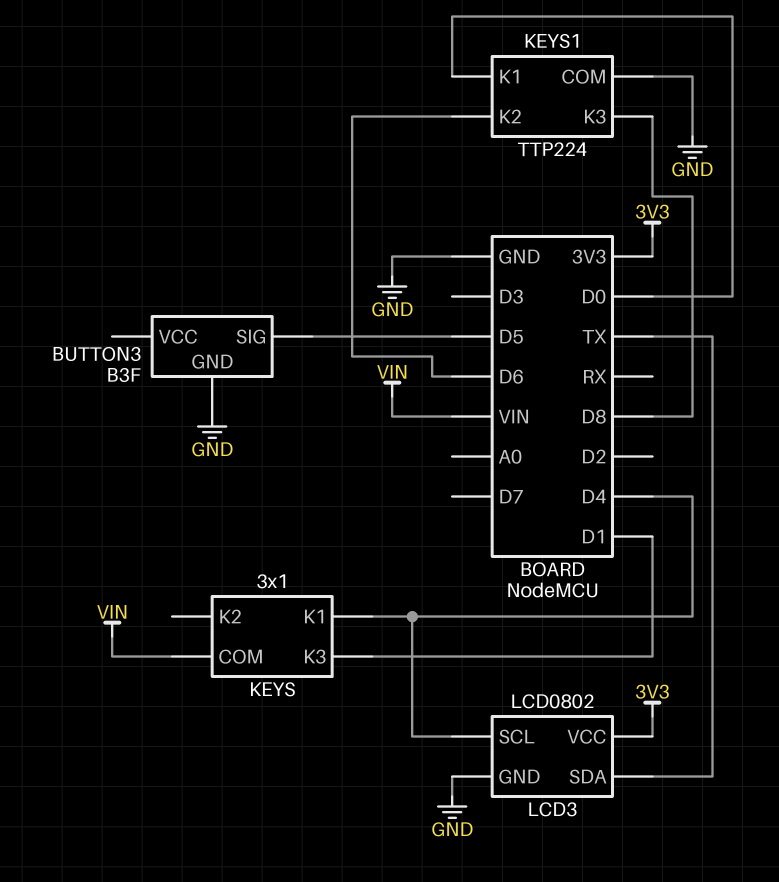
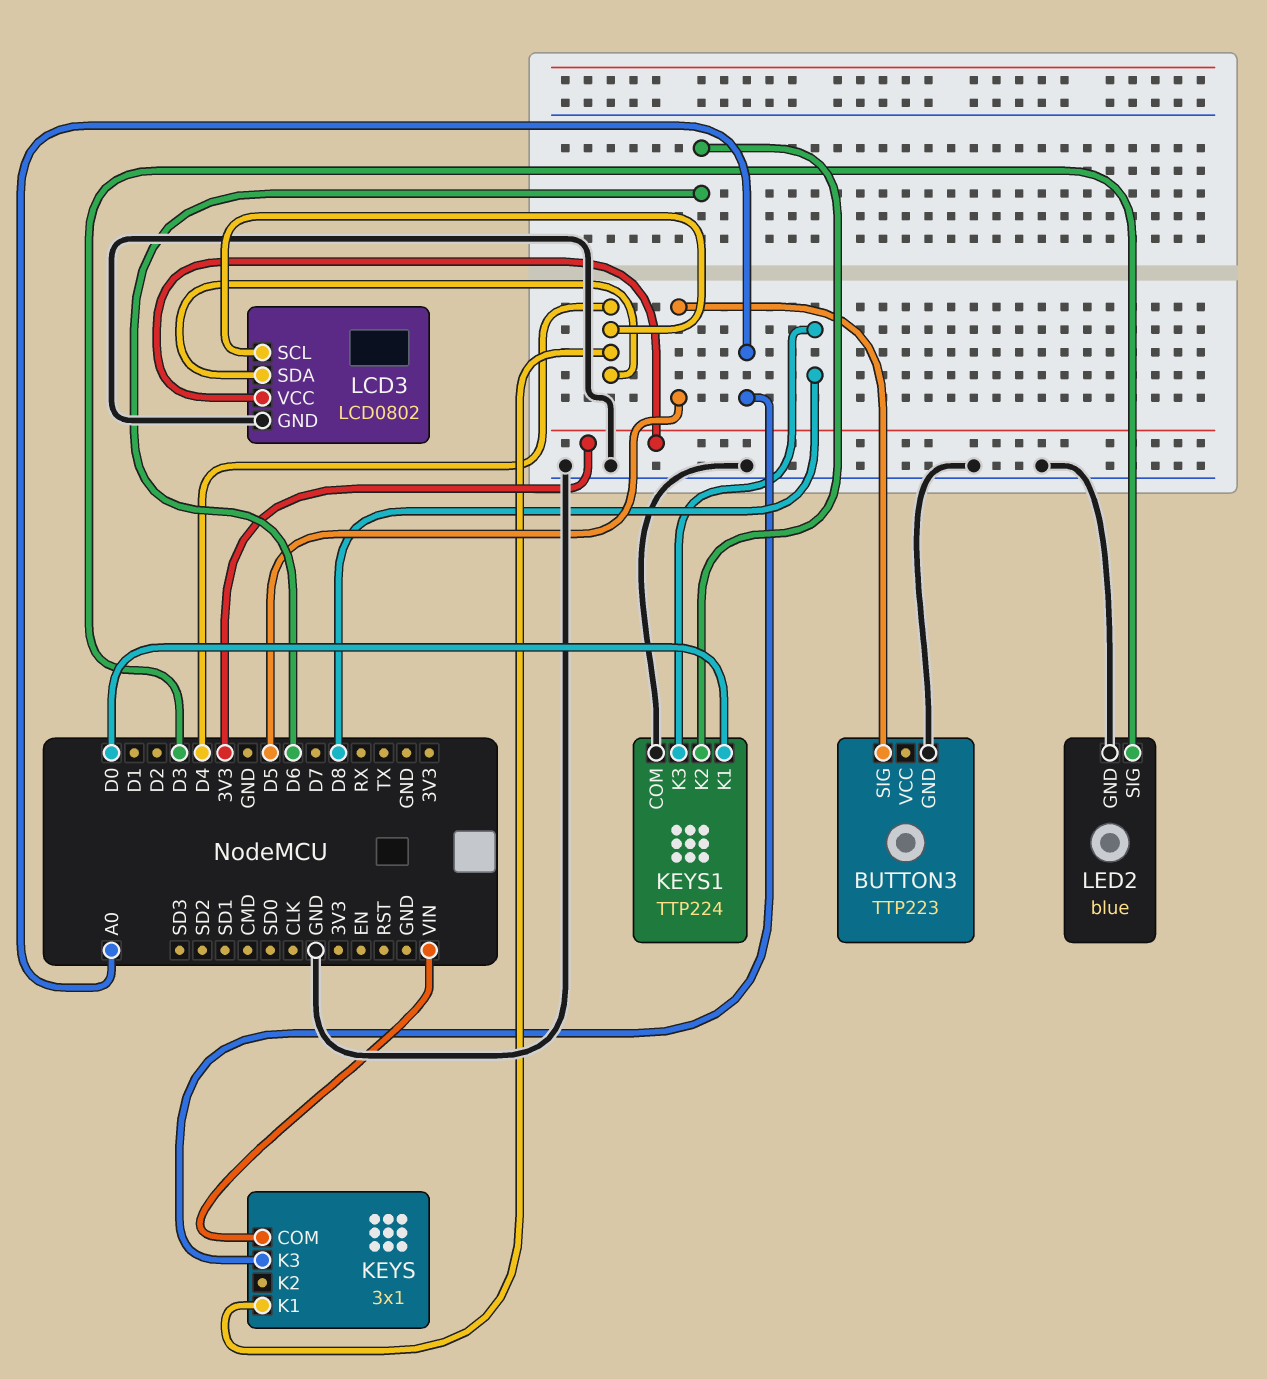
BUTTON3: B3F -> TTP223
KEYS pin K3: D1 -> A0
LCD3 pin SDA: TX -> D4
LED2: none -> blue
LED2 pin GND: none -> GND
LED2 pin SIG: none -> D3

